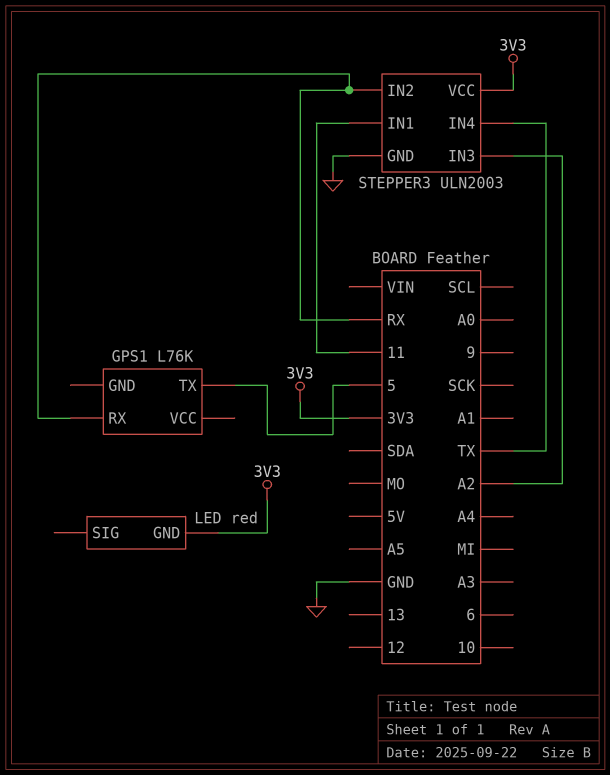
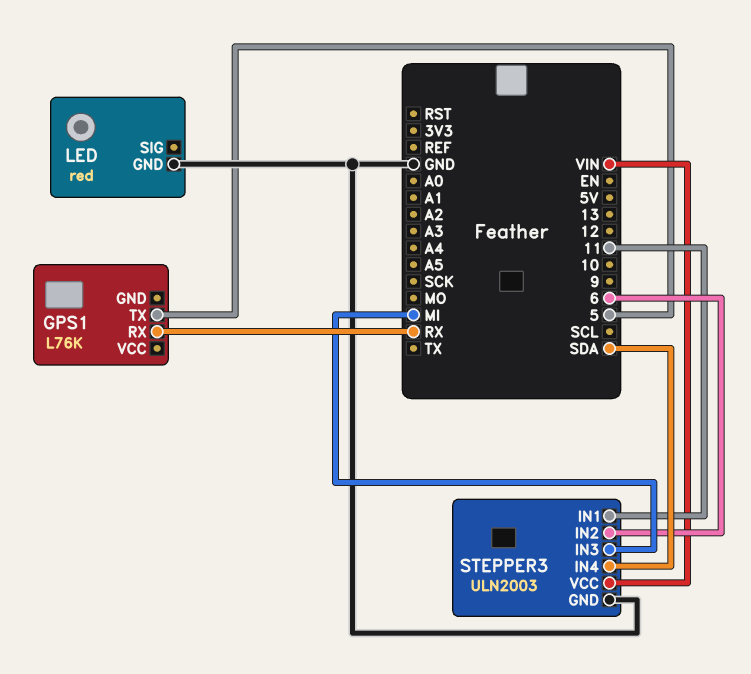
LED pin GND: 3V3 -> GND
STEPPER3 pin IN2: RX -> 6
STEPPER3 pin IN3: A2 -> MI
STEPPER3 pin IN4: TX -> SDA
STEPPER3 pin VCC: 3V3 -> VIN

